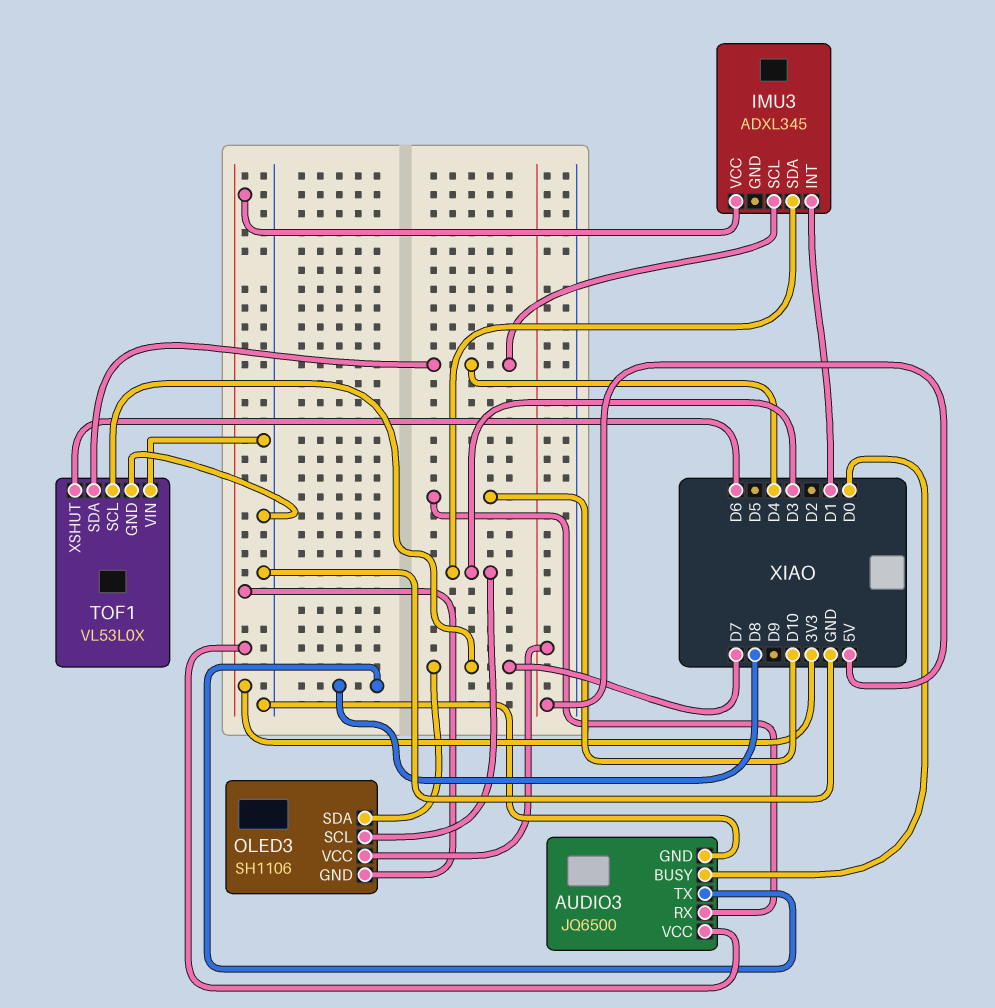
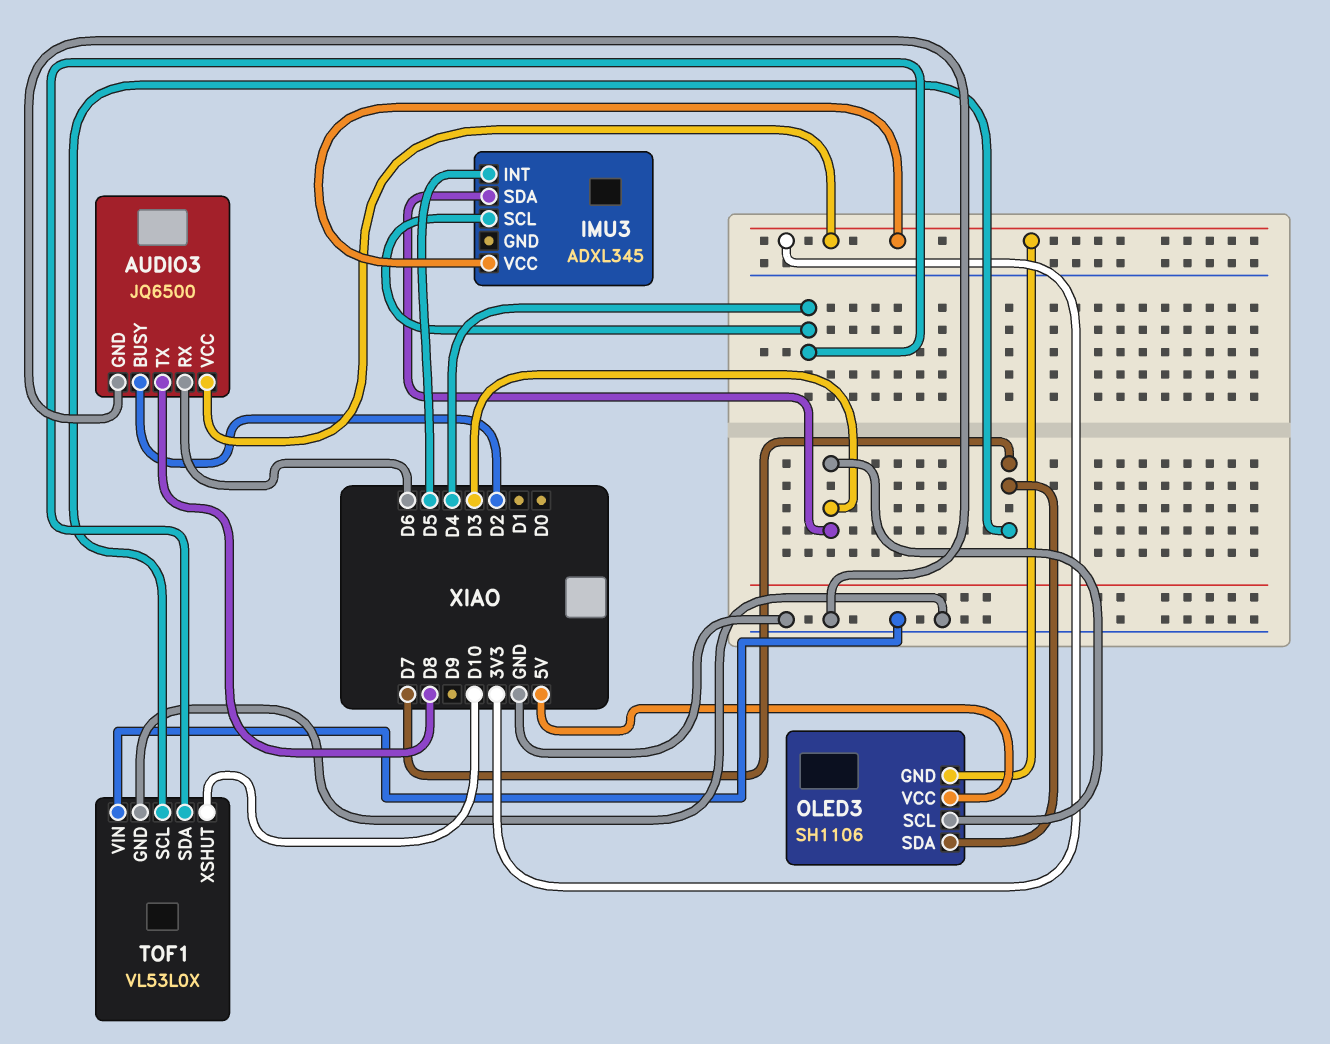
AUDIO3 pin BUSY: D0 -> D2
AUDIO3 pin RX: D10 -> D6
IMU3 pin INT: D1 -> D5
TOF1 pin XSHUT: D6 -> D10

